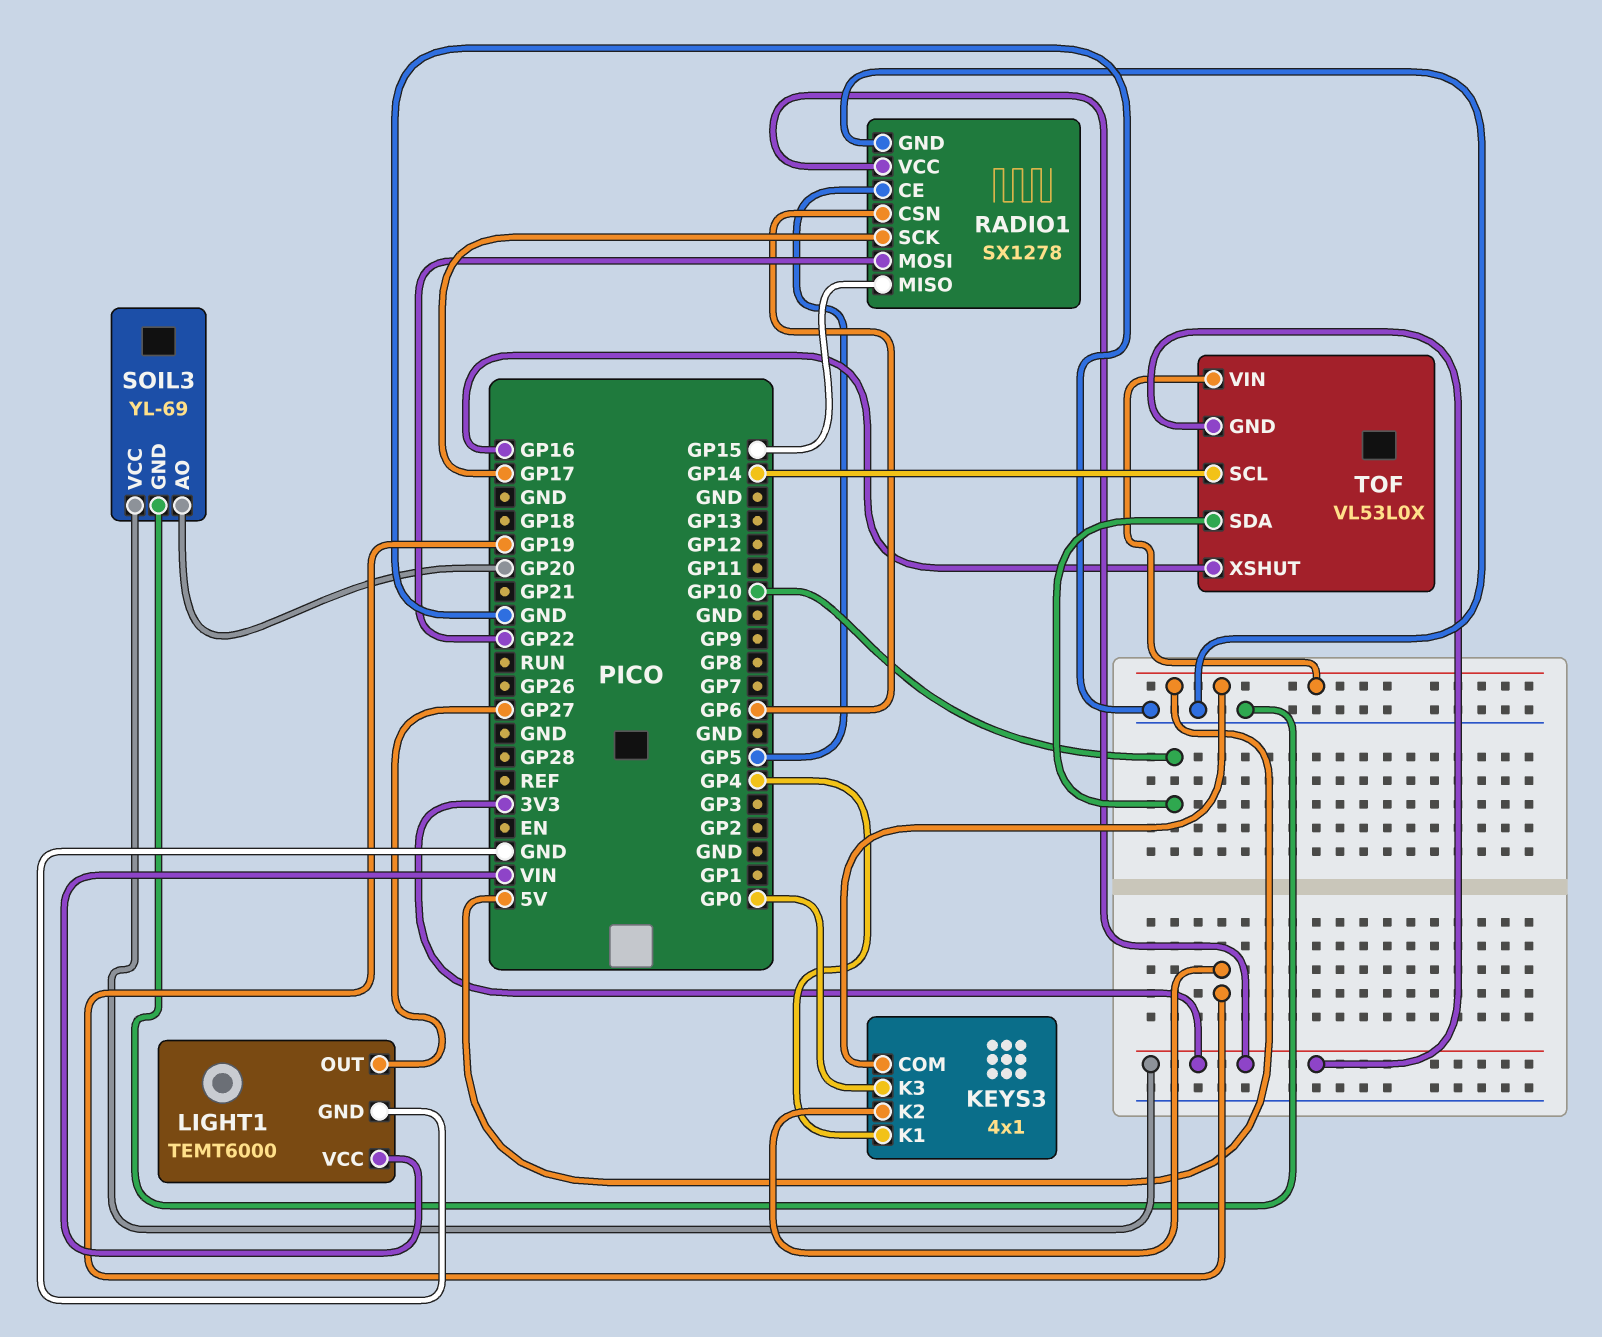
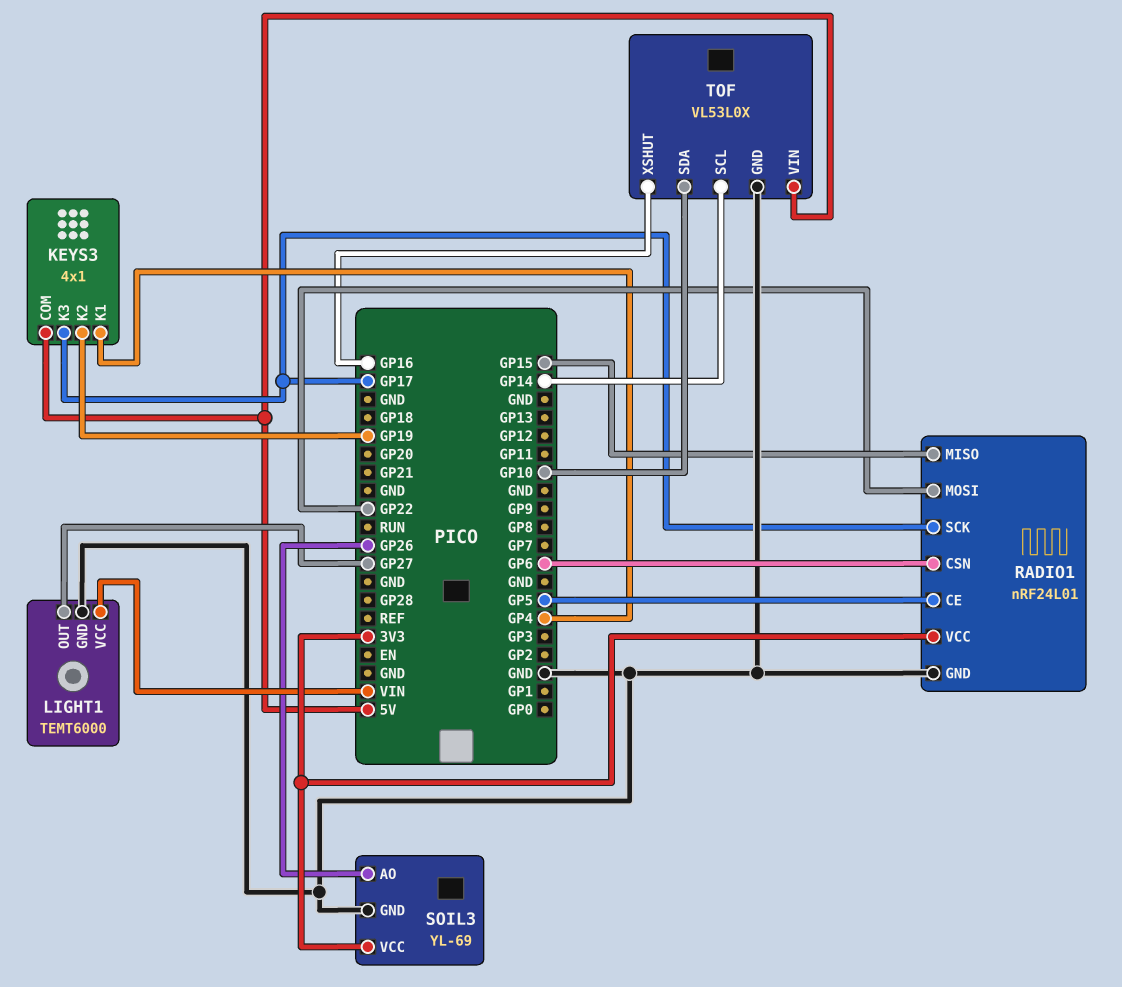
KEYS3 pin K3: GP0 -> GP17
RADIO1: SX1278 -> nRF24L01
SOIL3 pin AO: GP20 -> GP26
TOF pin GND: 3V3 -> GND

